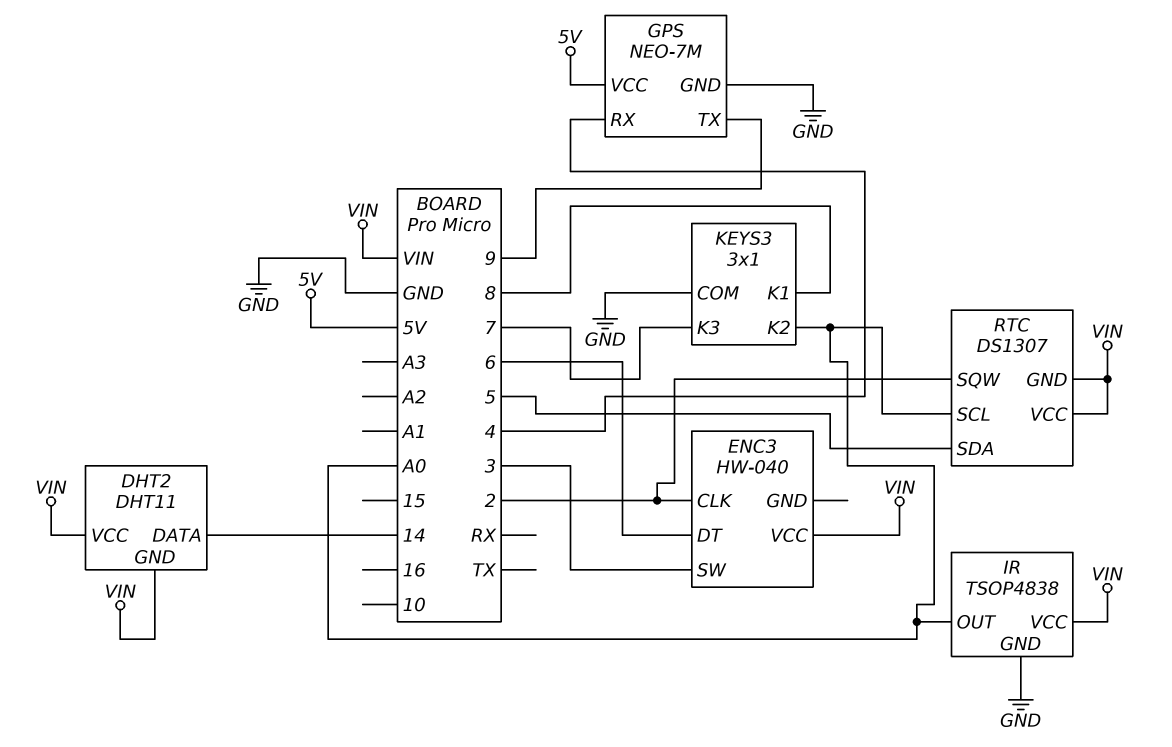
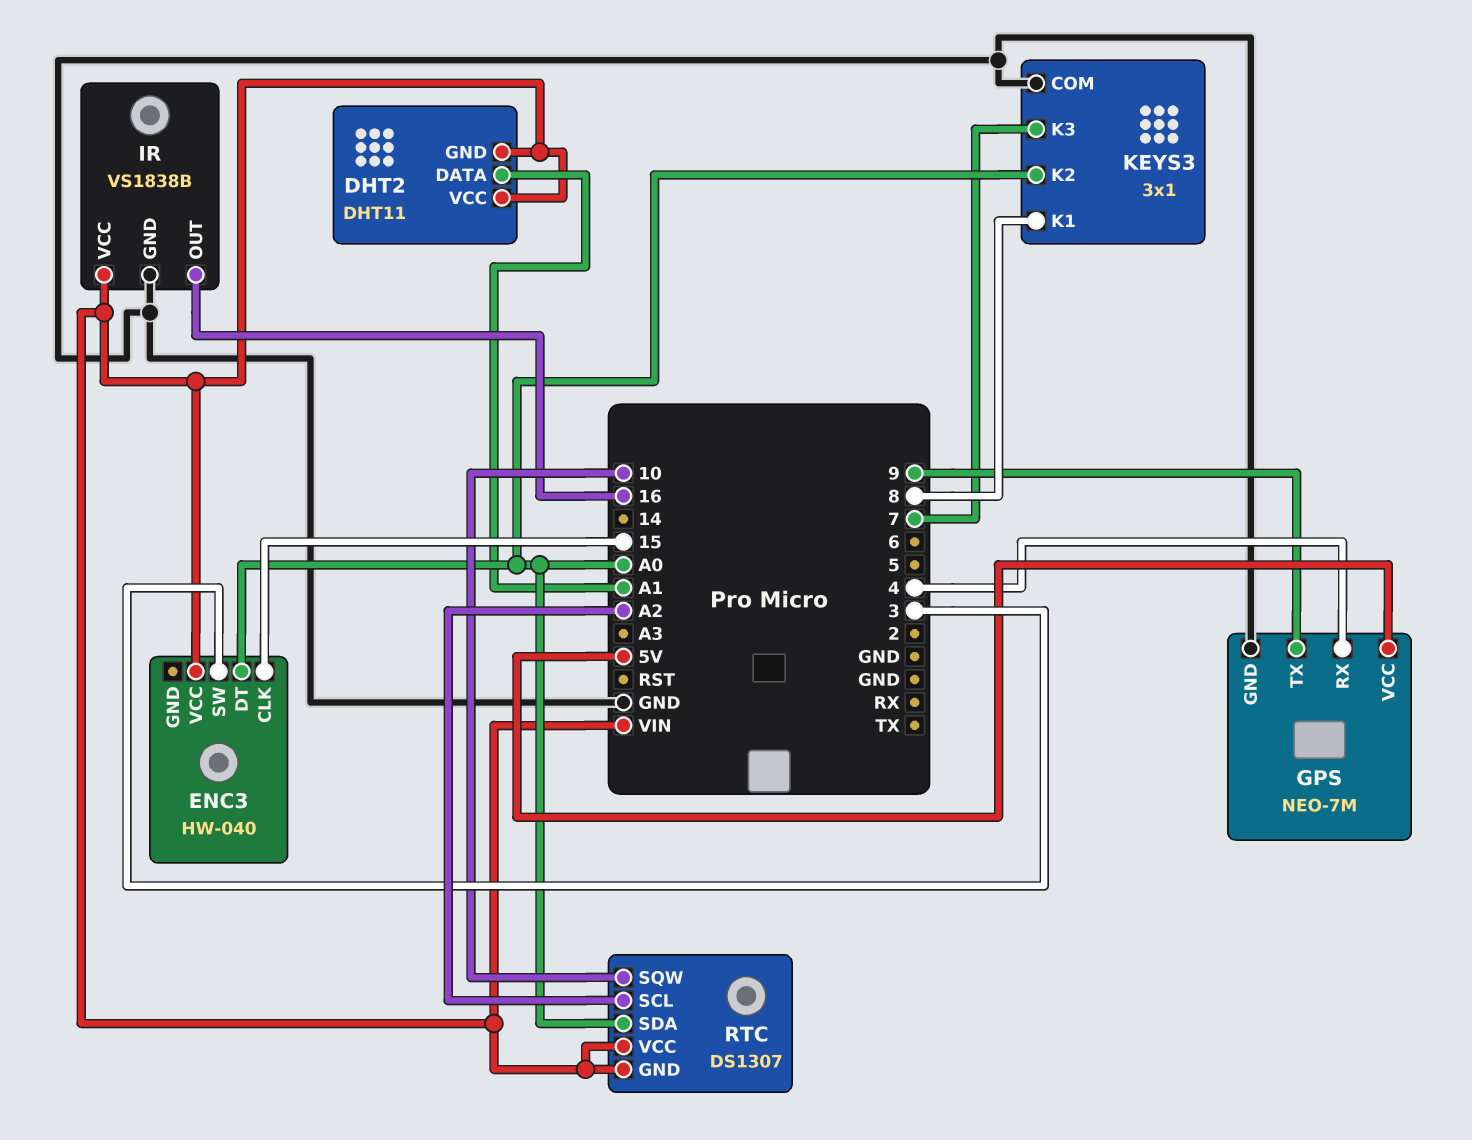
DHT2 pin DATA: 14 -> A1
ENC3 pin CLK: 2 -> 15
ENC3 pin DT: 6 -> A0
IR: TSOP4838 -> VS1838B
IR pin OUT: A0 -> 16
RTC pin SCL: A0 -> A2
RTC pin SDA: 5 -> A0
RTC pin SQW: 2 -> 10

